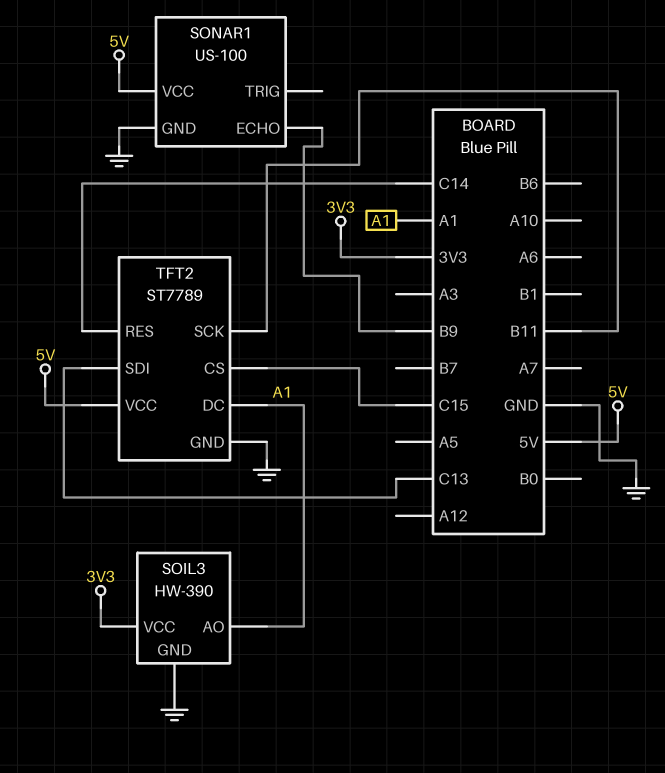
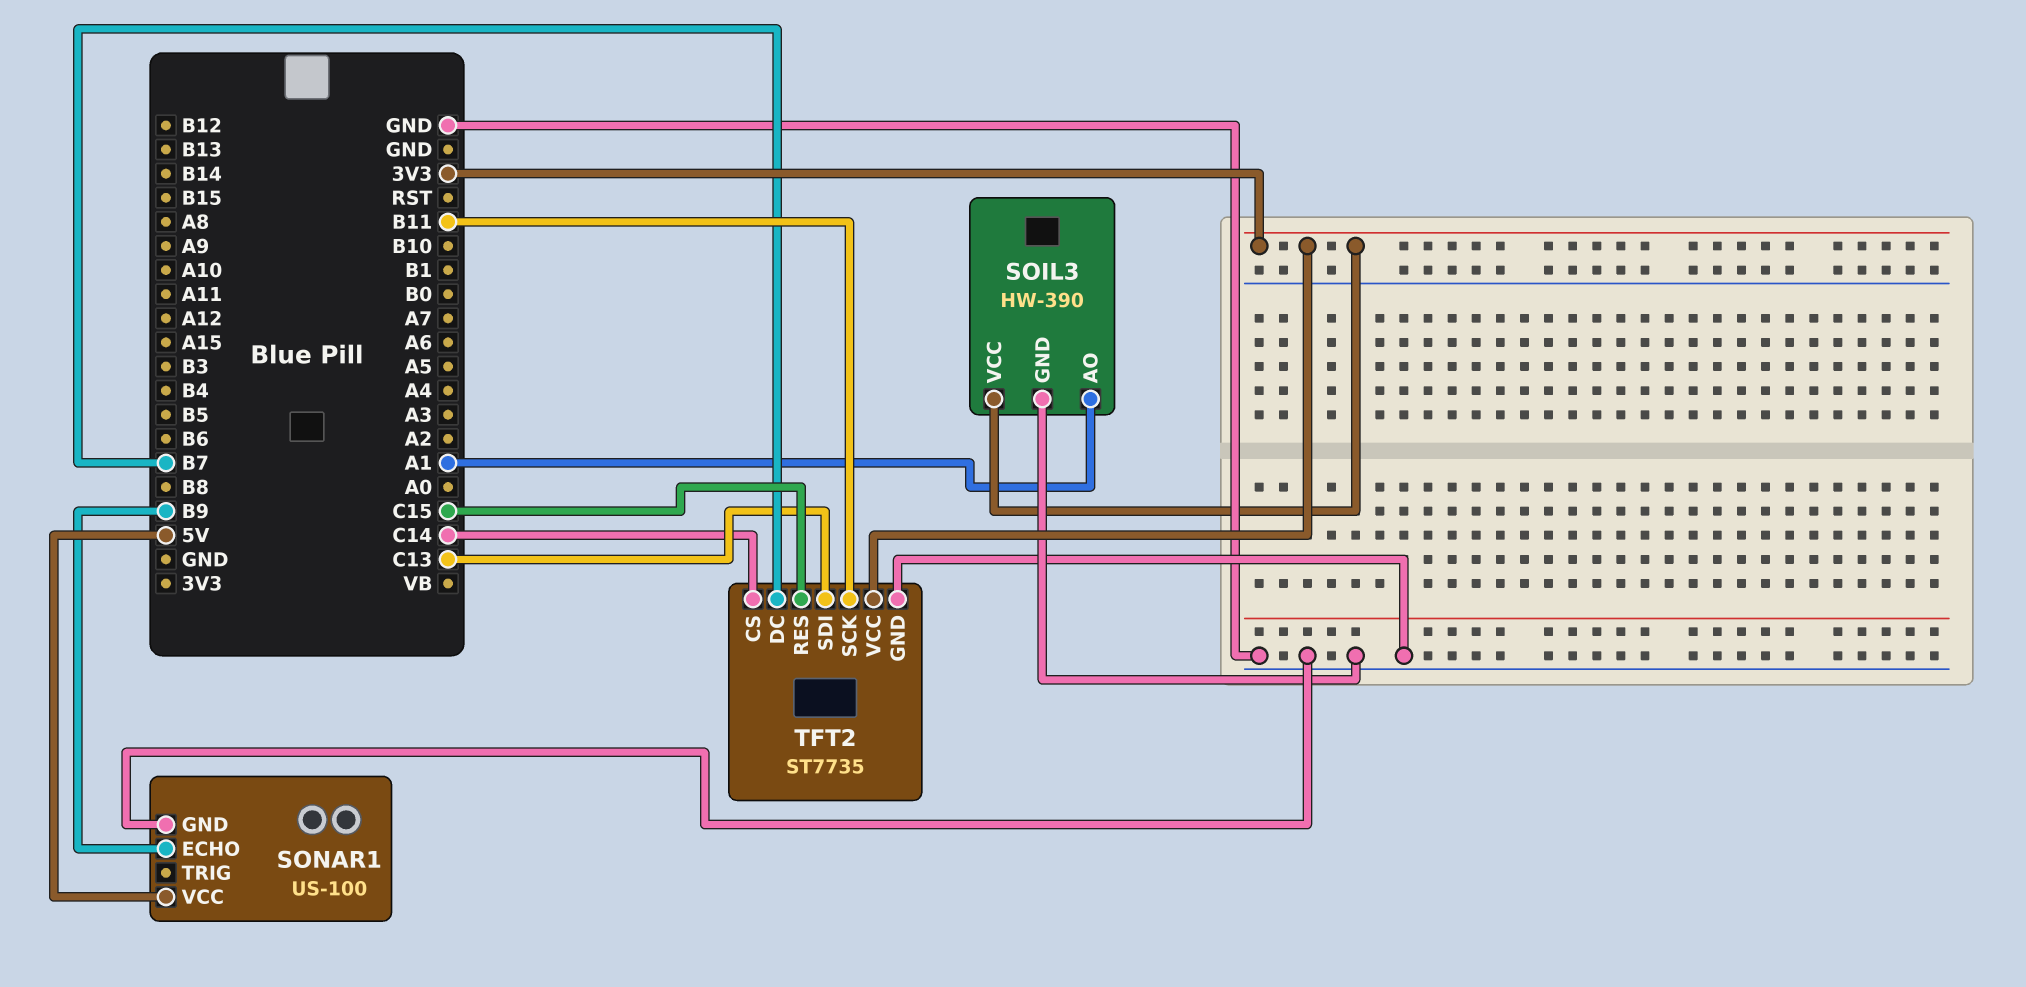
TFT2: ST7789 -> ST7735
TFT2 pin CS: C15 -> C14
TFT2 pin DC: A1 -> B7
TFT2 pin RES: C14 -> C15
TFT2 pin VCC: 5V -> 3V3

